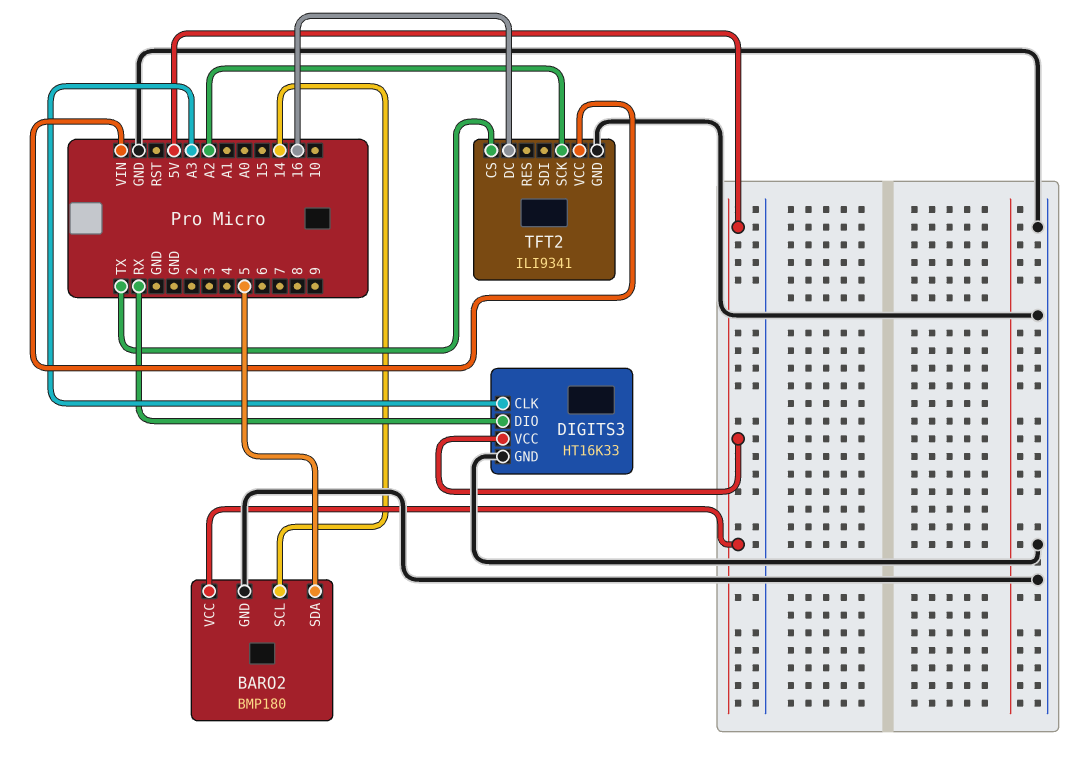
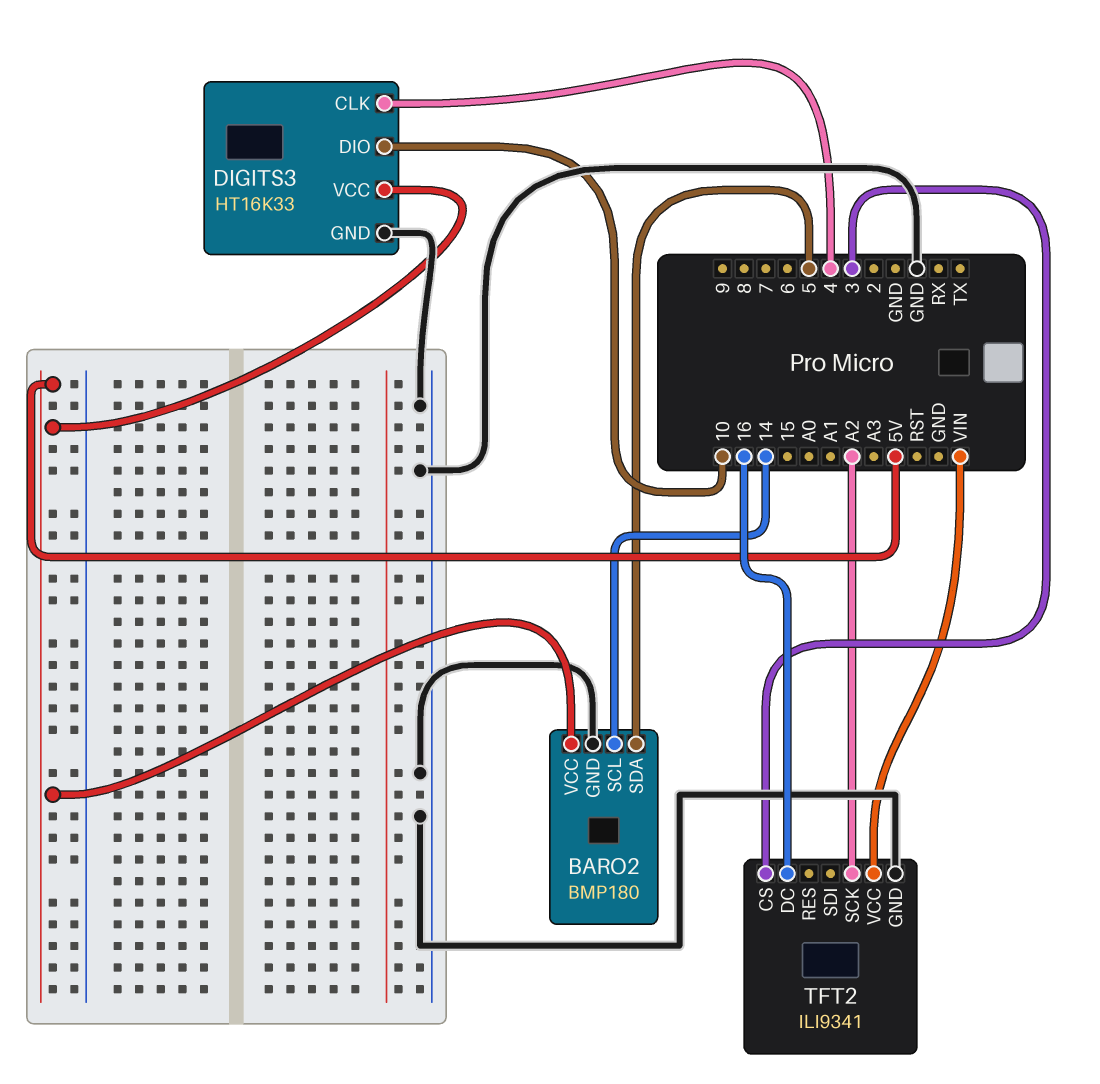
DIGITS3 pin CLK: A3 -> 4
DIGITS3 pin DIO: RX -> 10
TFT2 pin CS: TX -> 3

